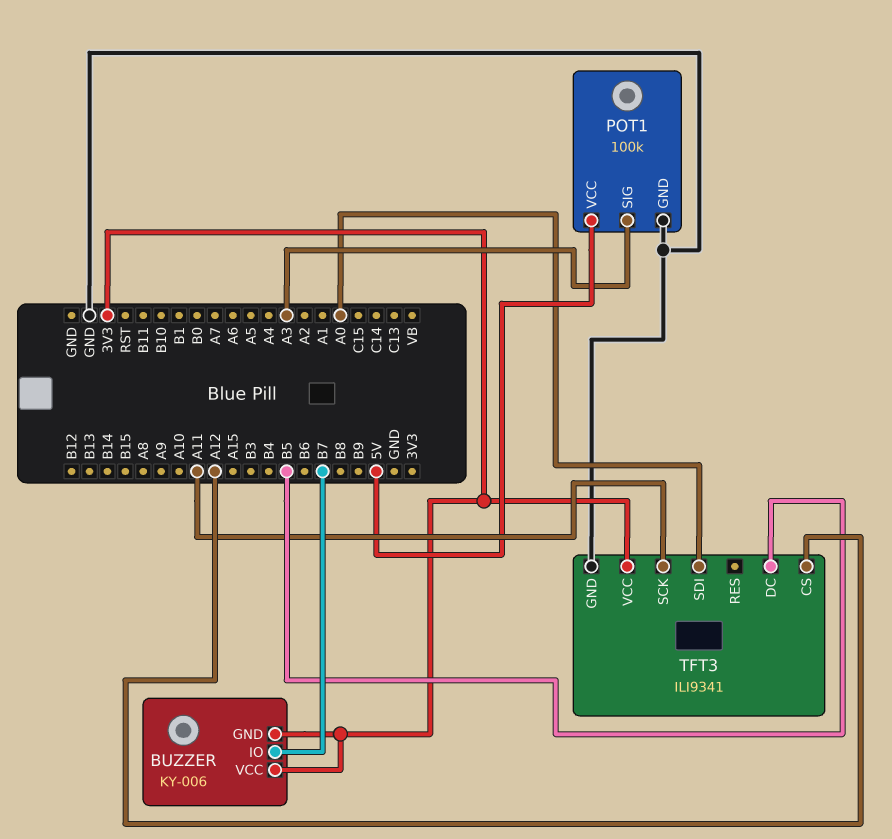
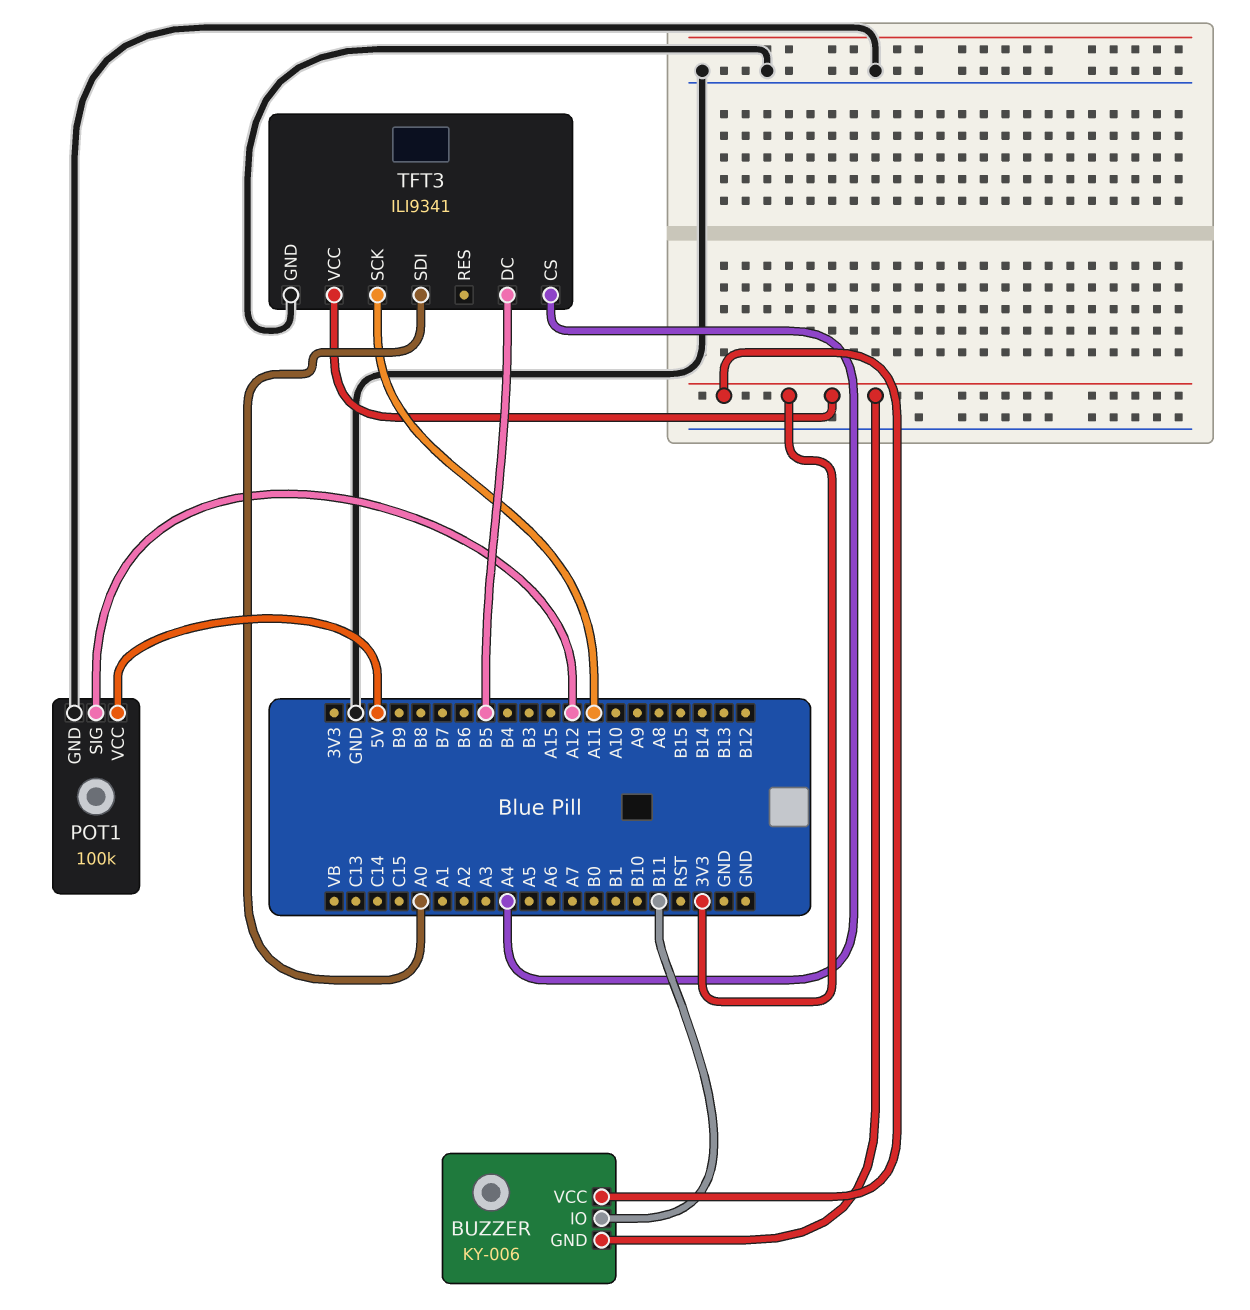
BUZZER pin IO: B7 -> B11
POT1 pin SIG: A3 -> A12
TFT3 pin CS: A12 -> A4

